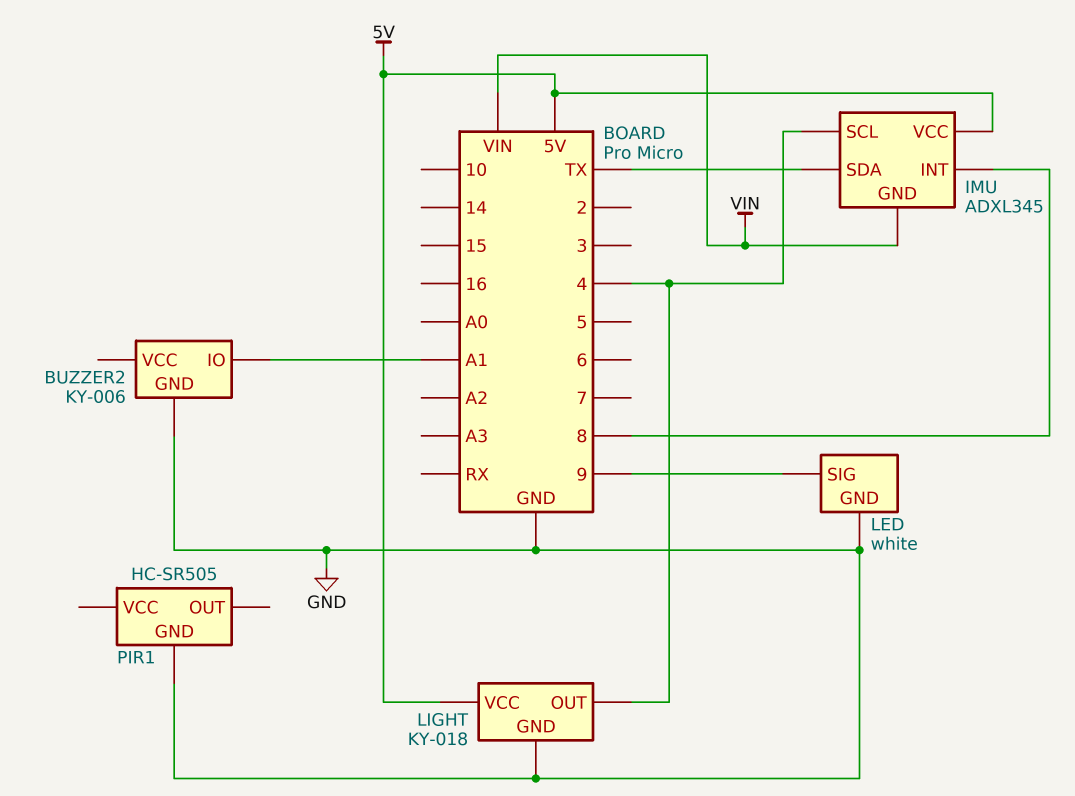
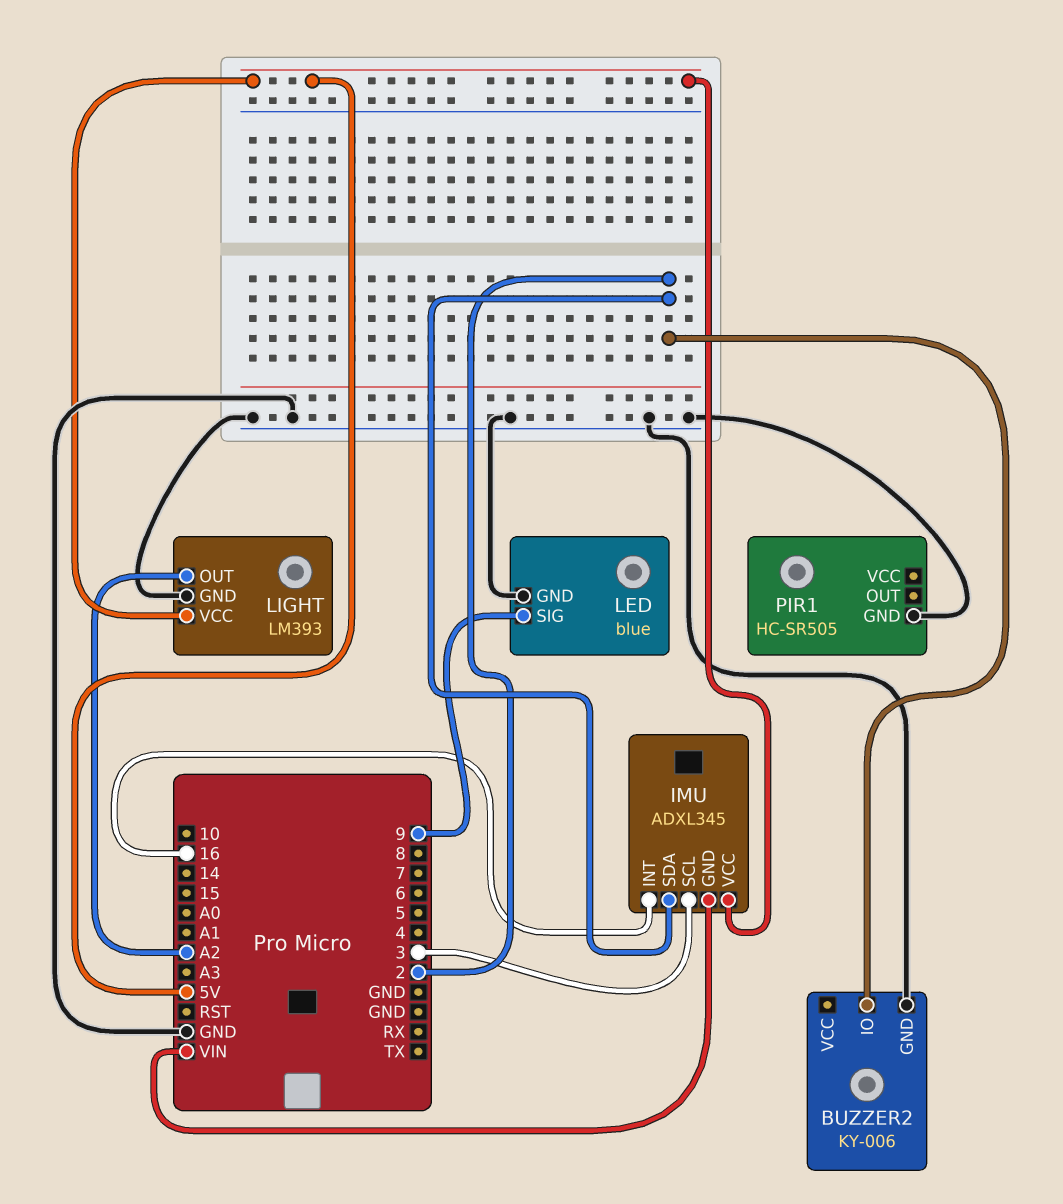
BUZZER2 pin IO: A1 -> 2
IMU pin INT: 8 -> 16
IMU pin SCL: 4 -> 3
IMU pin SDA: TX -> 2
LED: white -> blue
LIGHT: KY-018 -> LM393
LIGHT pin OUT: 4 -> A2

